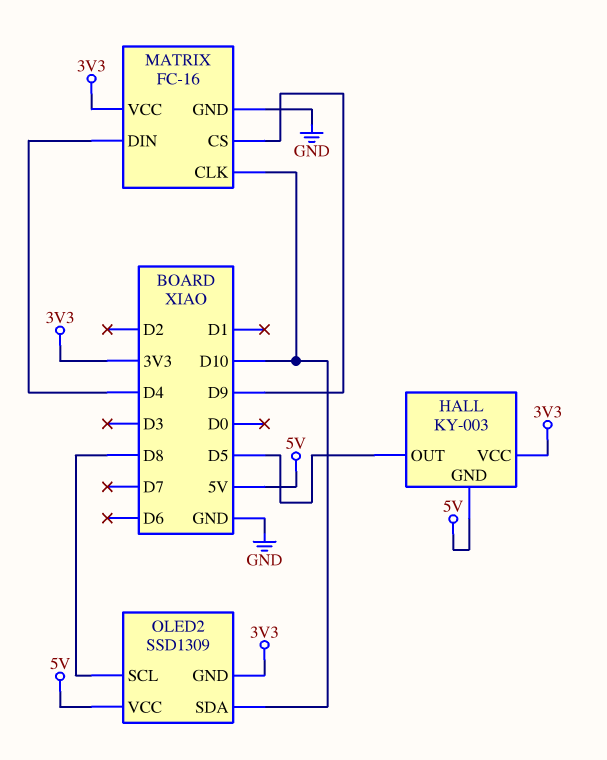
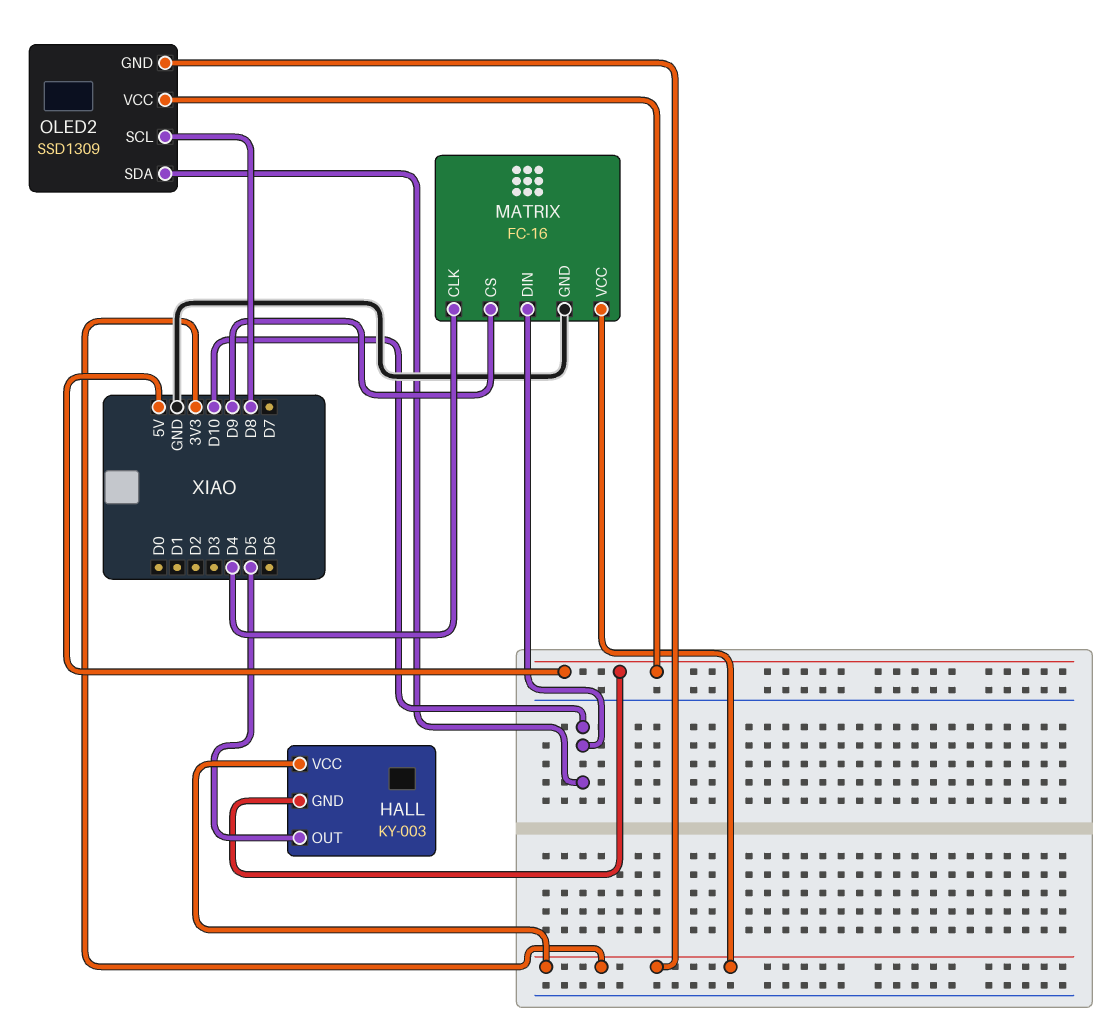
MATRIX pin CLK: D10 -> D4
MATRIX pin DIN: D4 -> D10

